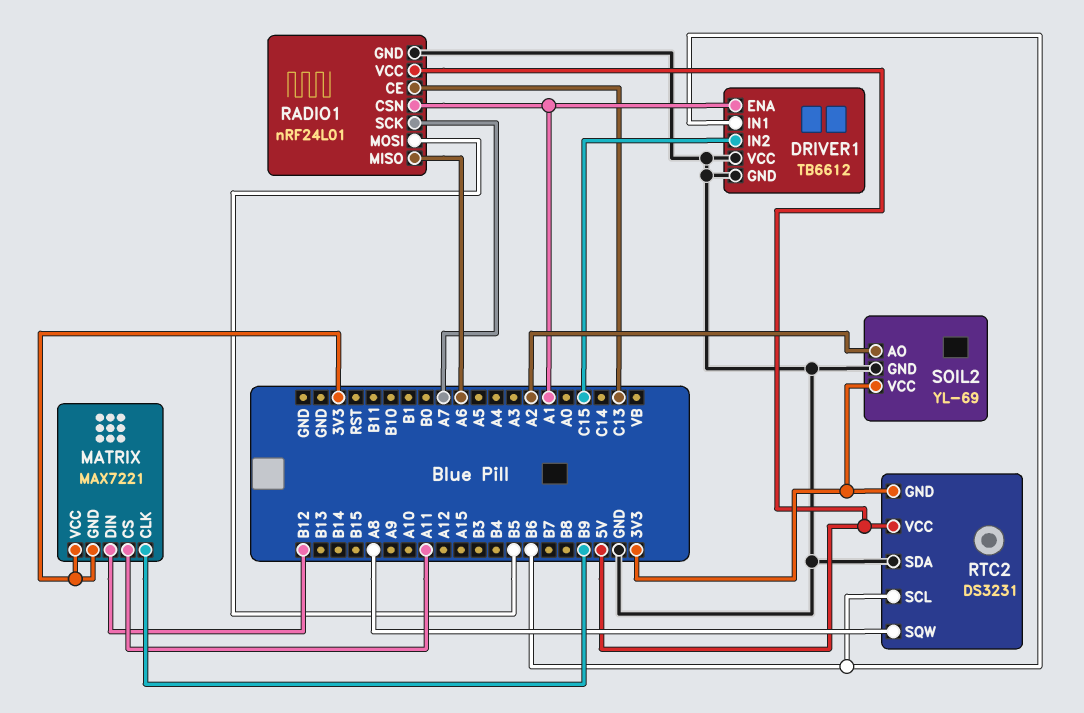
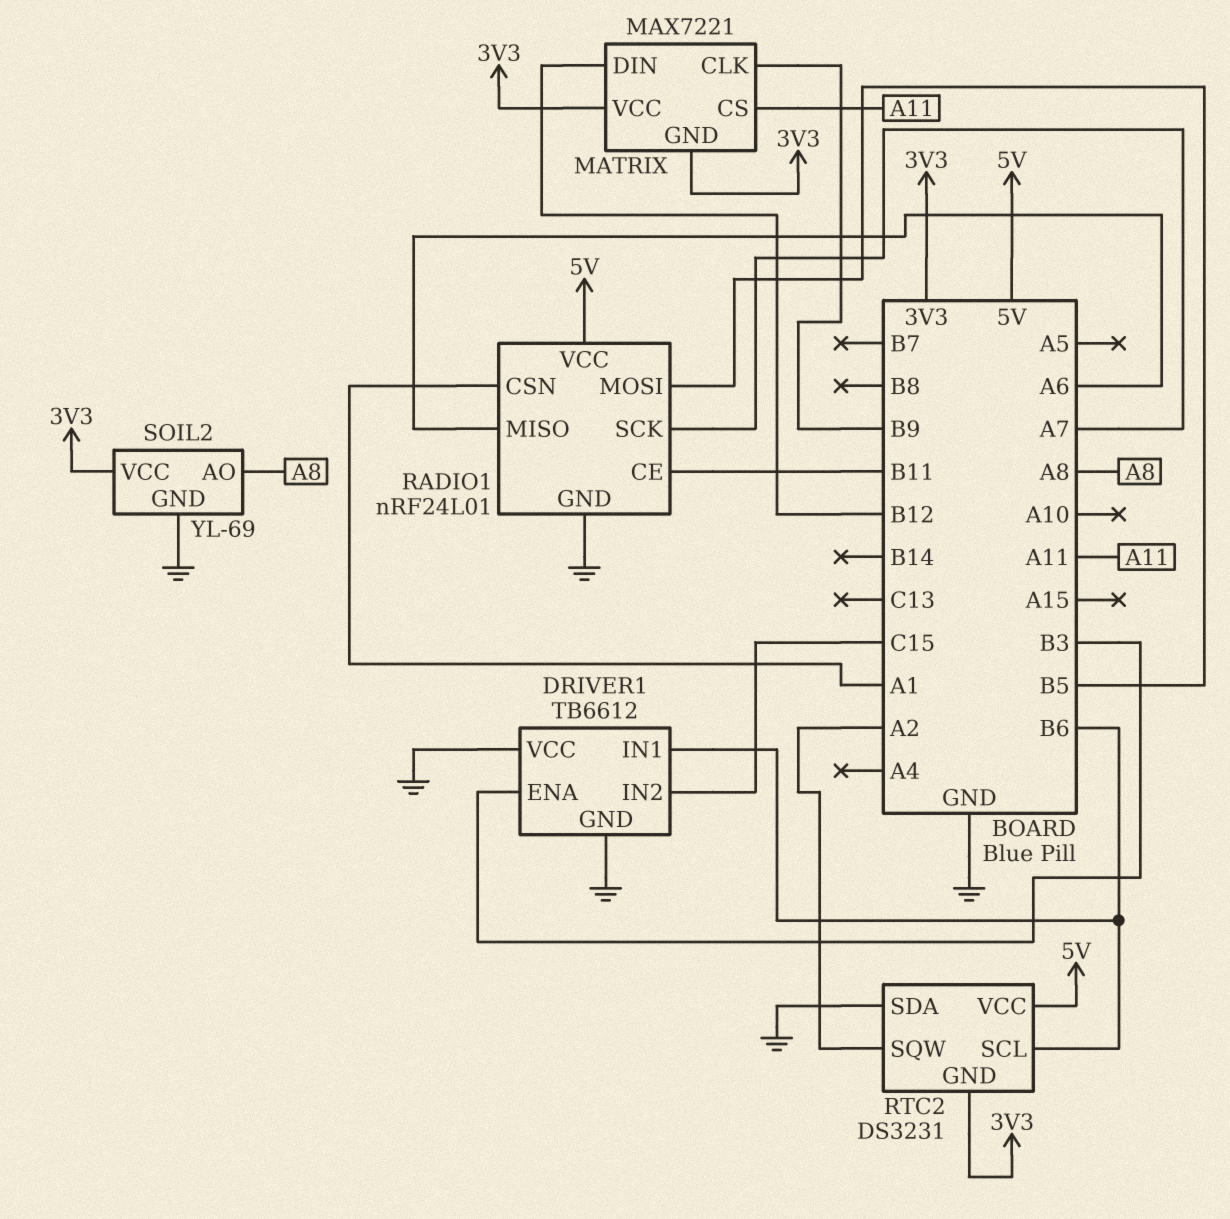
DRIVER1 pin ENA: A1 -> B3
RADIO1 pin CE: C13 -> B11
RTC2 pin SQW: A8 -> A2
SOIL2 pin AO: A2 -> A8

